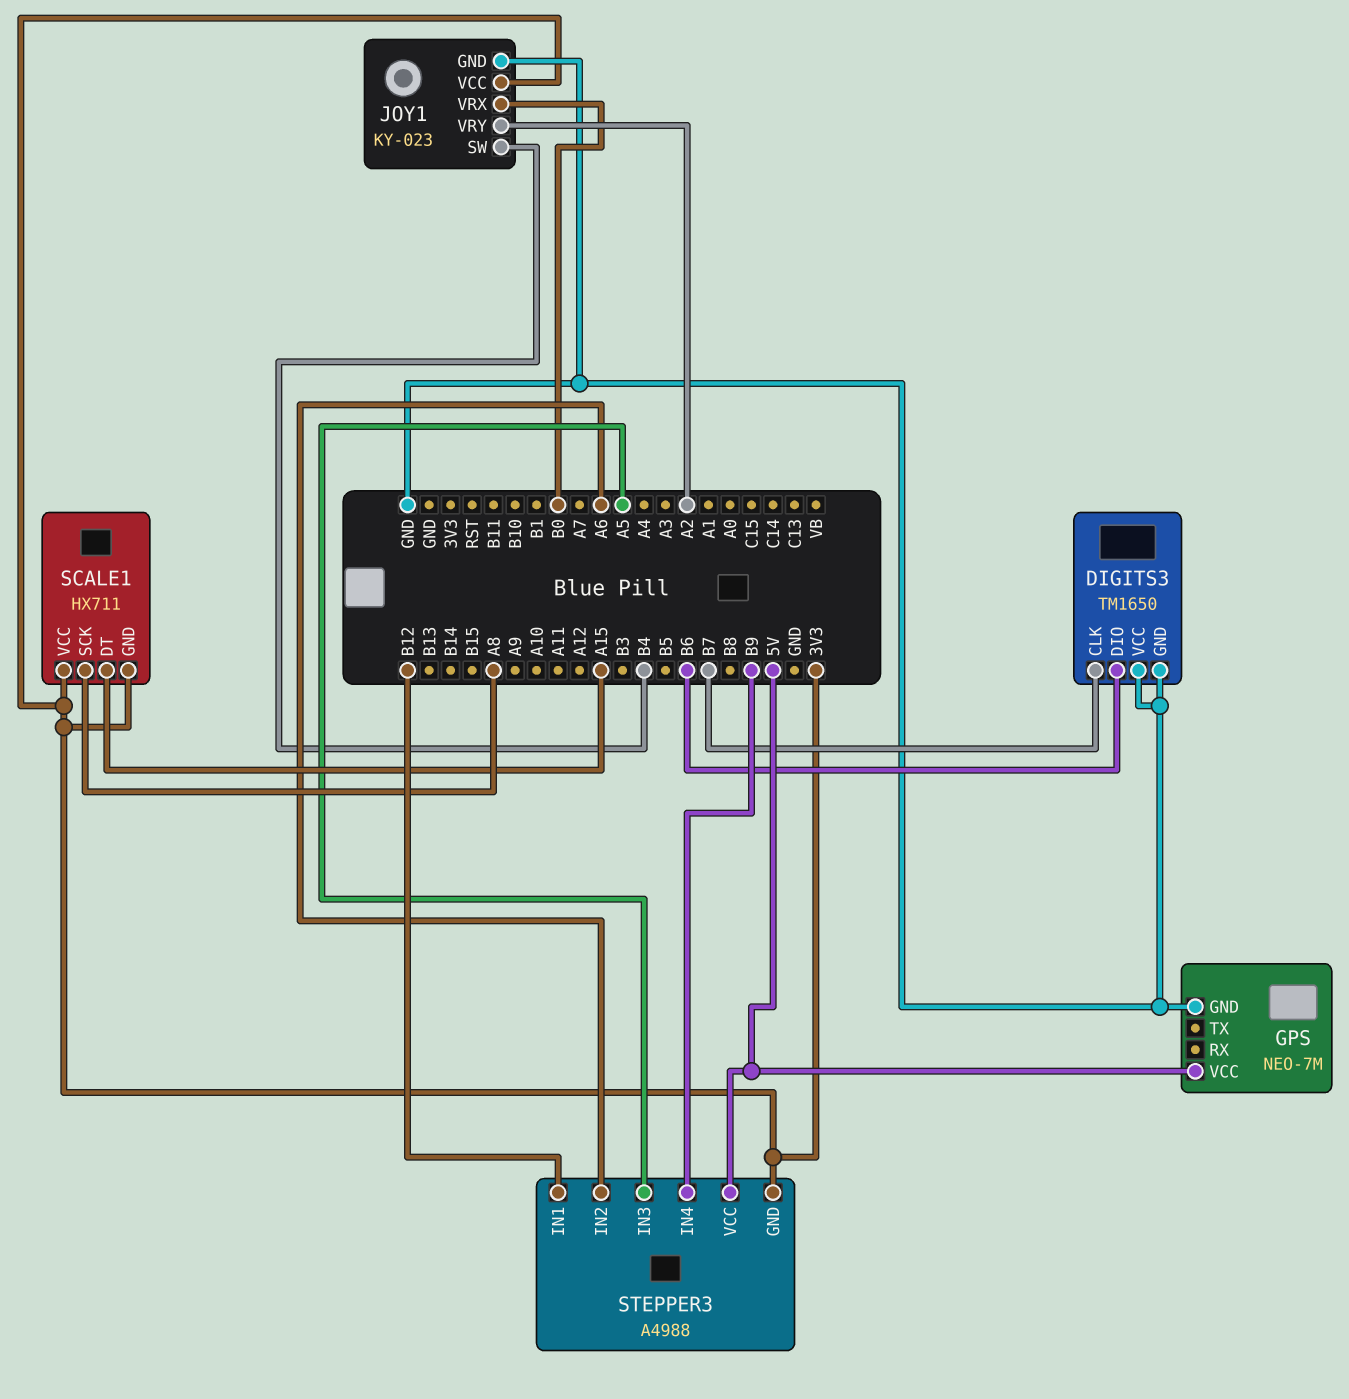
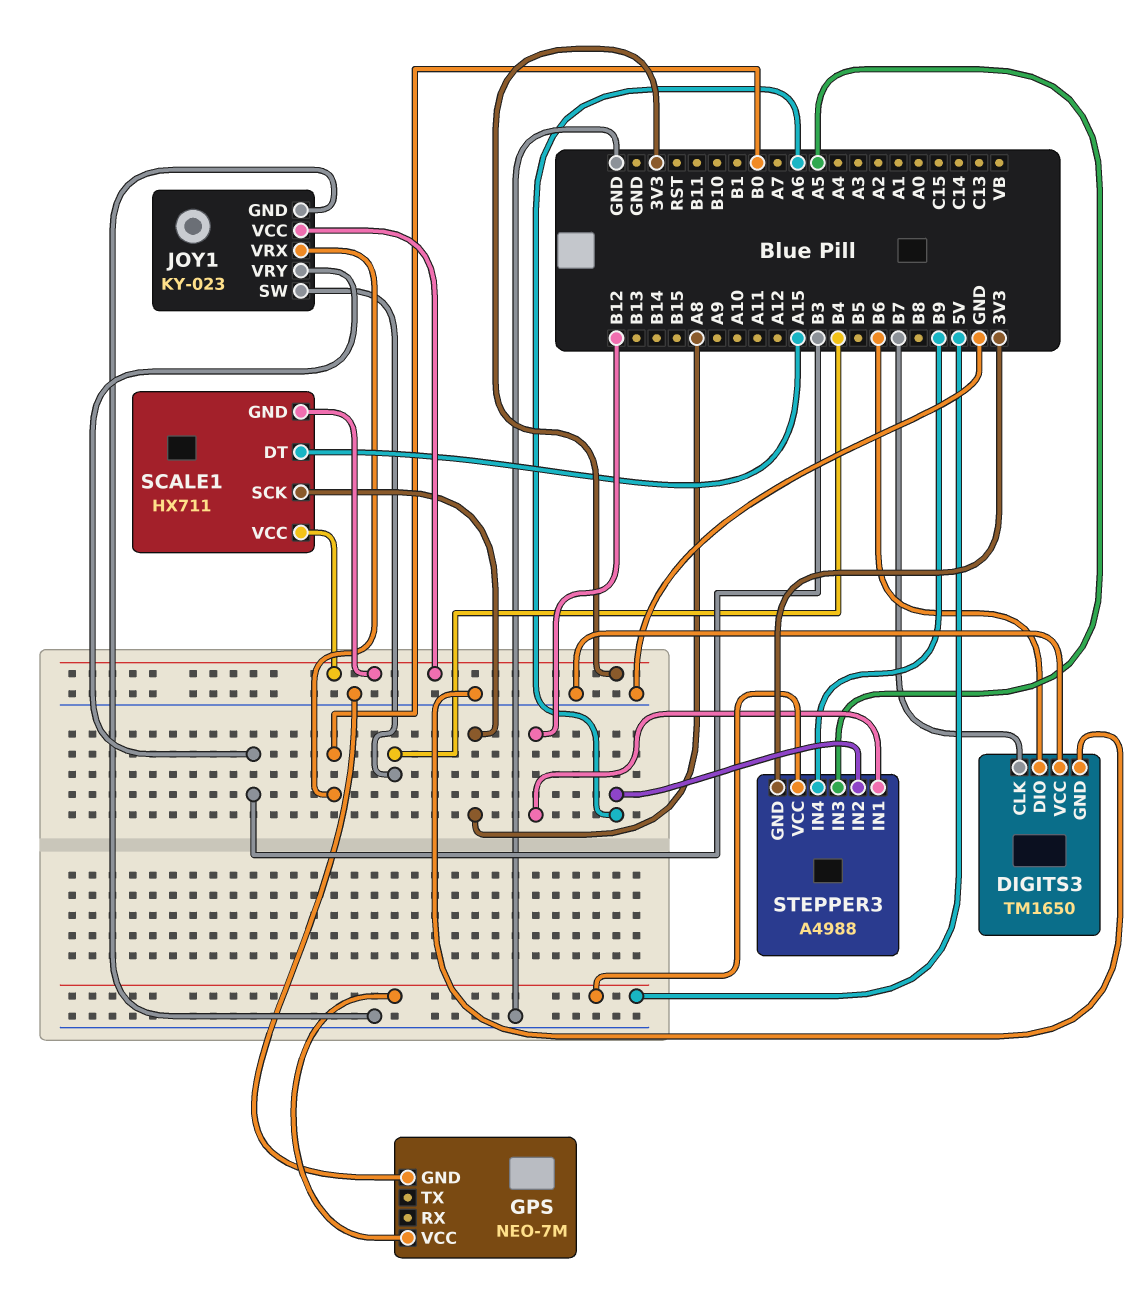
JOY1 pin VRY: A2 -> B3

